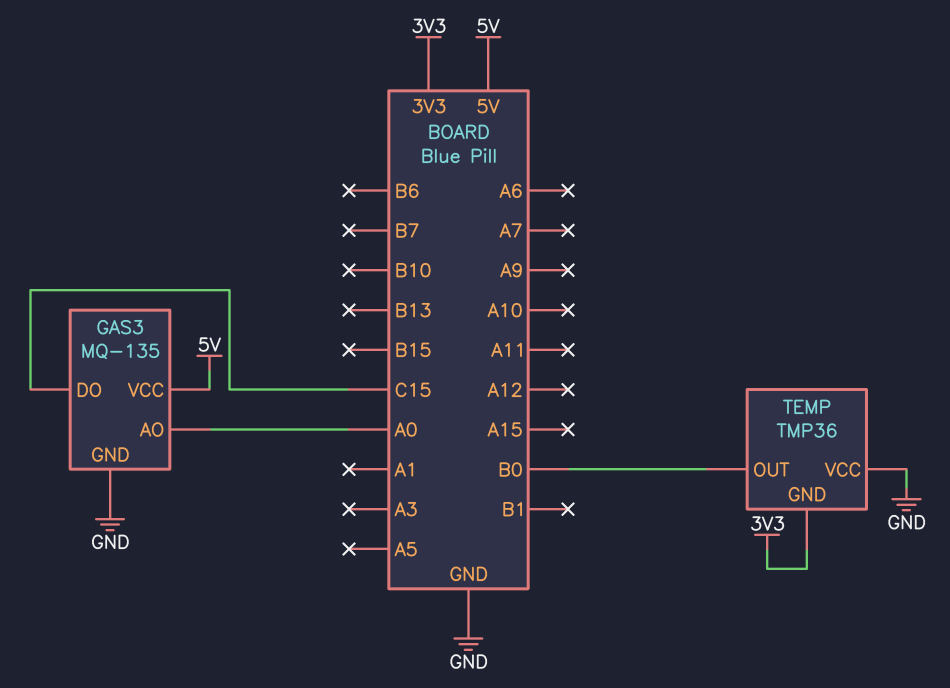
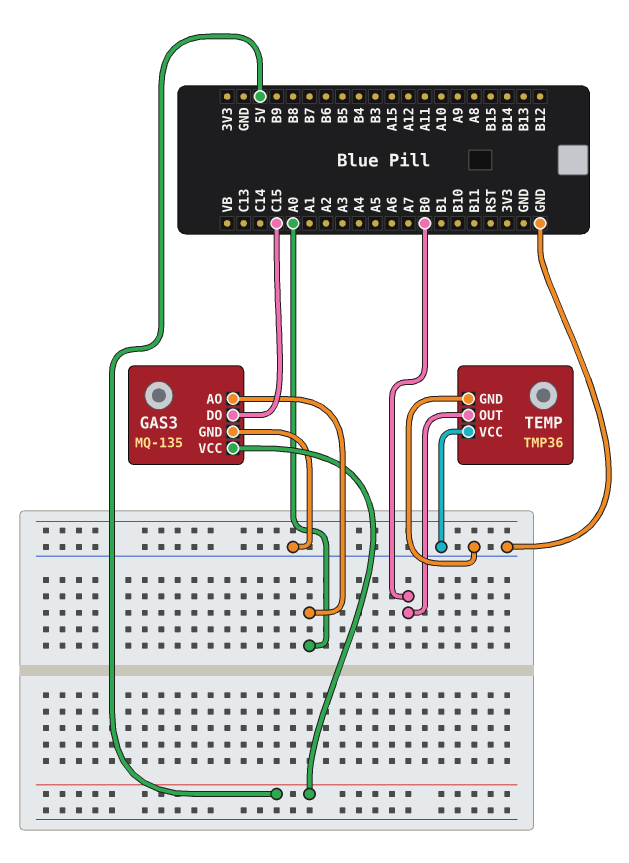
TEMP pin GND: 3V3 -> GND

